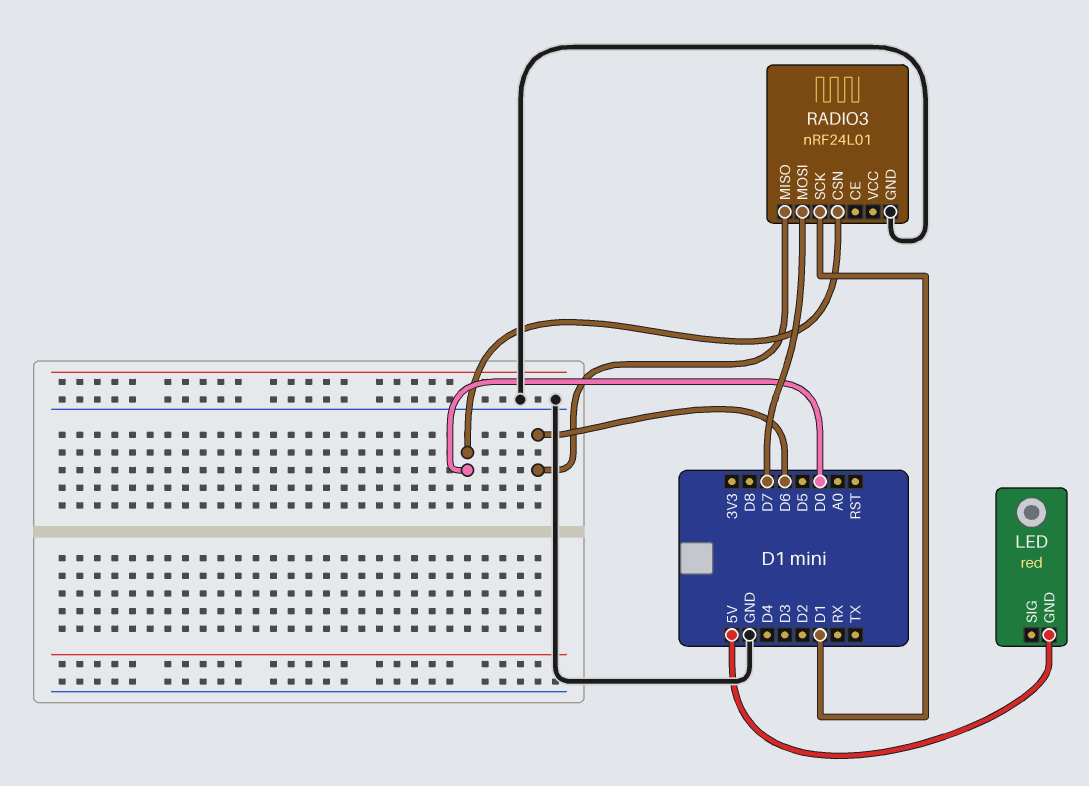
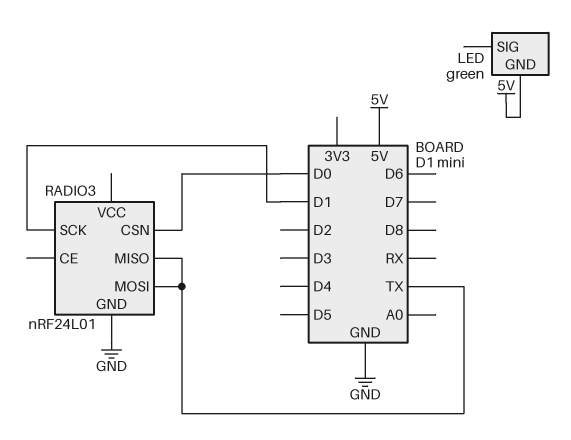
LED: red -> green
RADIO3 pin MISO: D6 -> TX
RADIO3 pin MOSI: D7 -> TX

